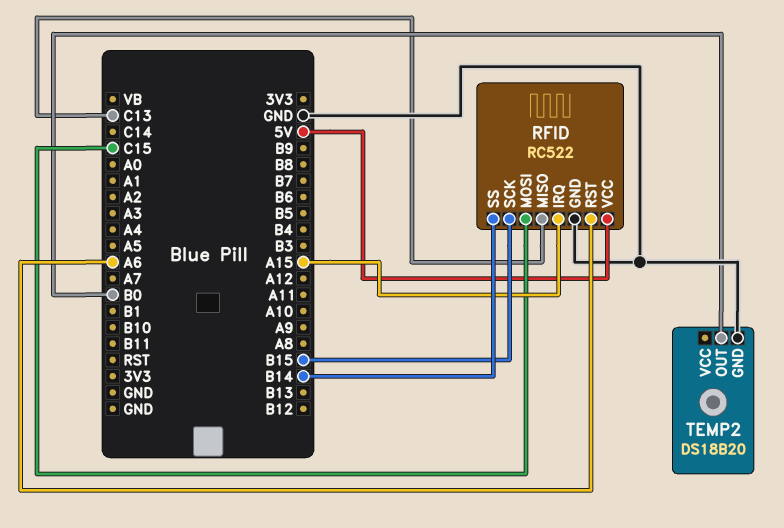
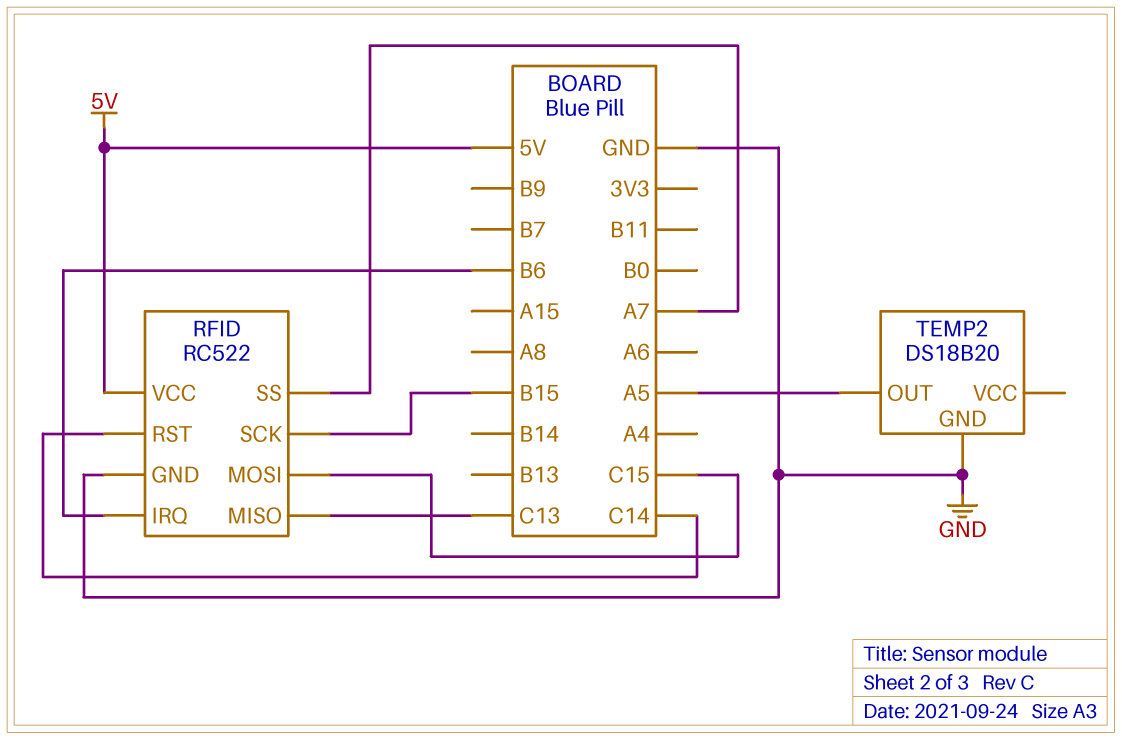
RFID pin IRQ: A15 -> B6
RFID pin RST: A6 -> C14
RFID pin SS: B14 -> A7
TEMP2 pin OUT: B0 -> A5

